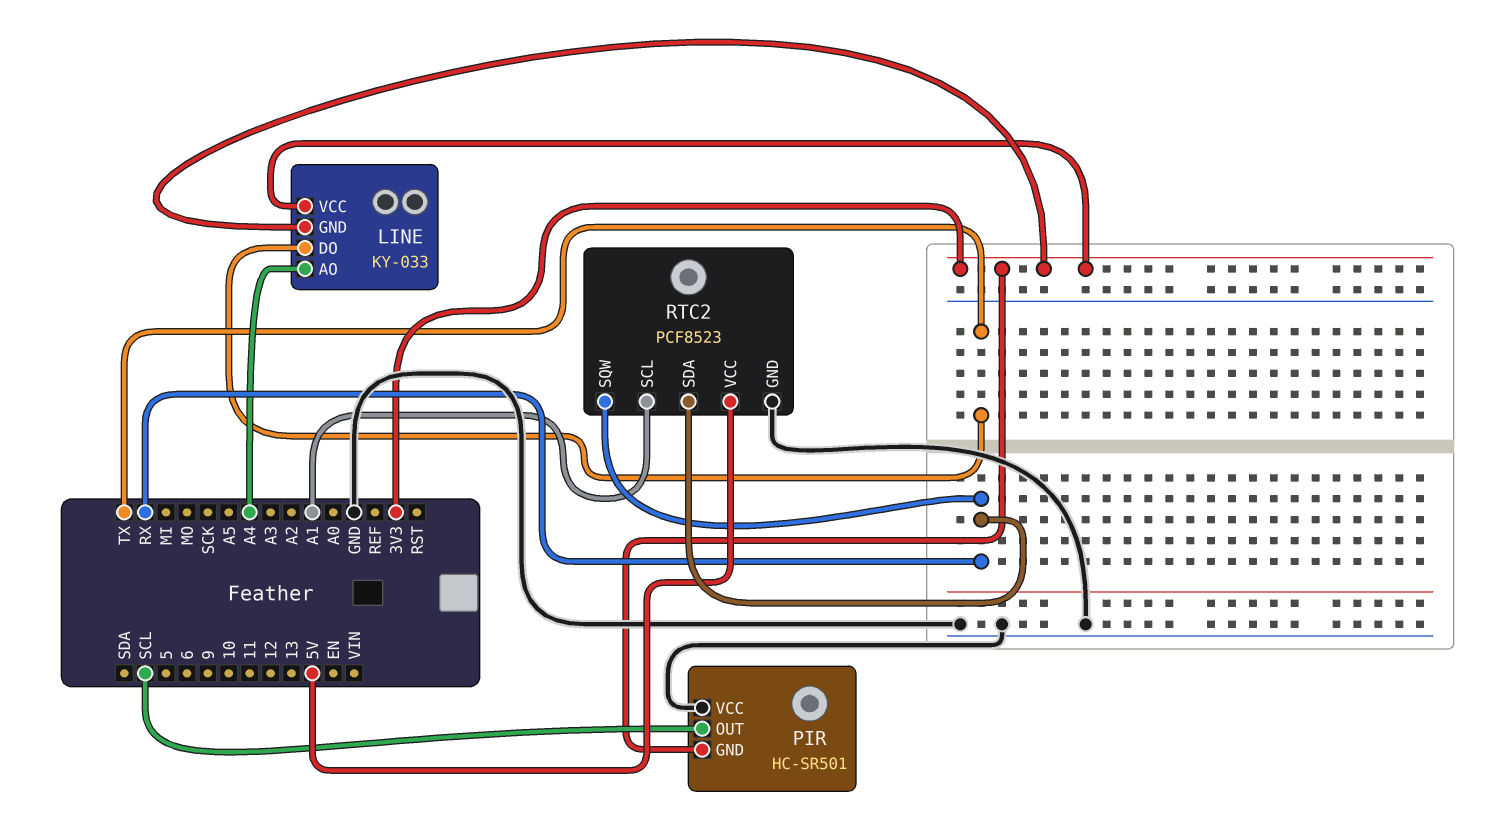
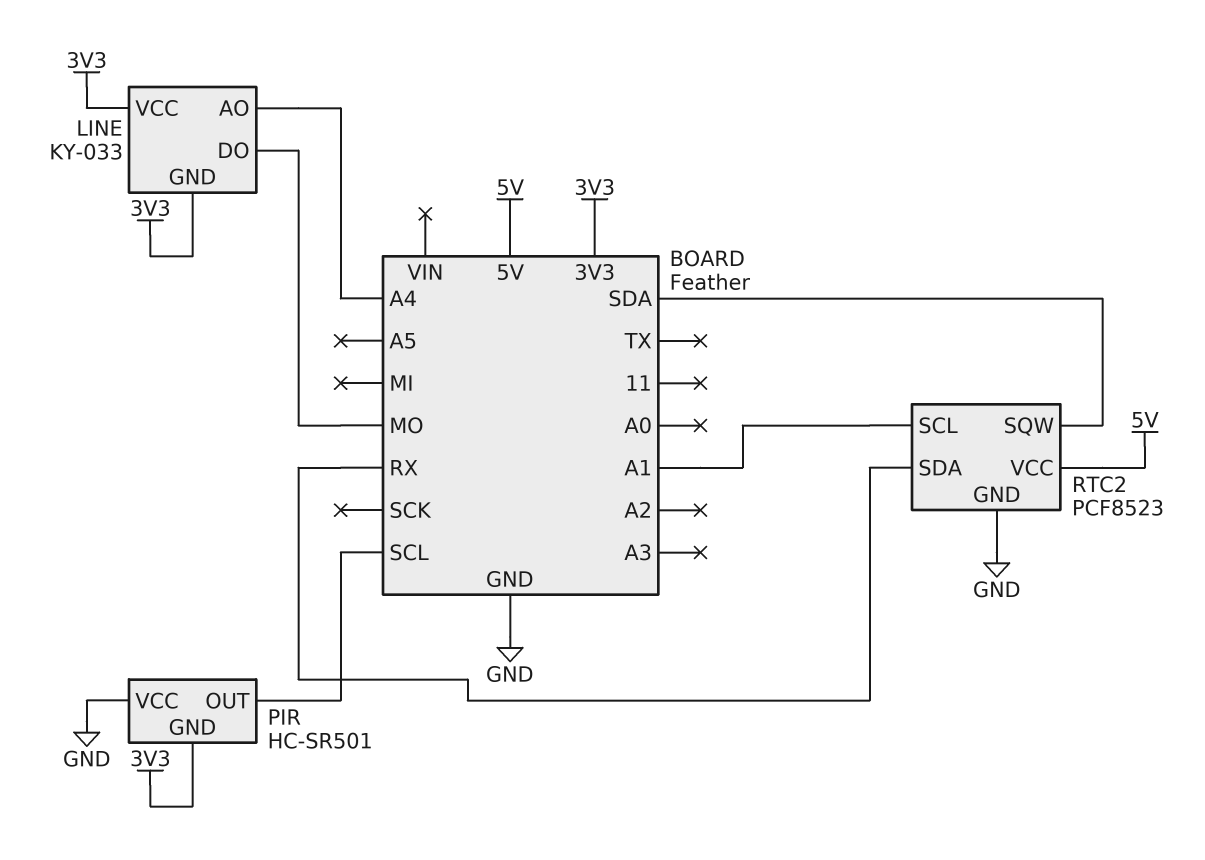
LINE pin DO: TX -> MO
RTC2 pin SQW: RX -> SDA

